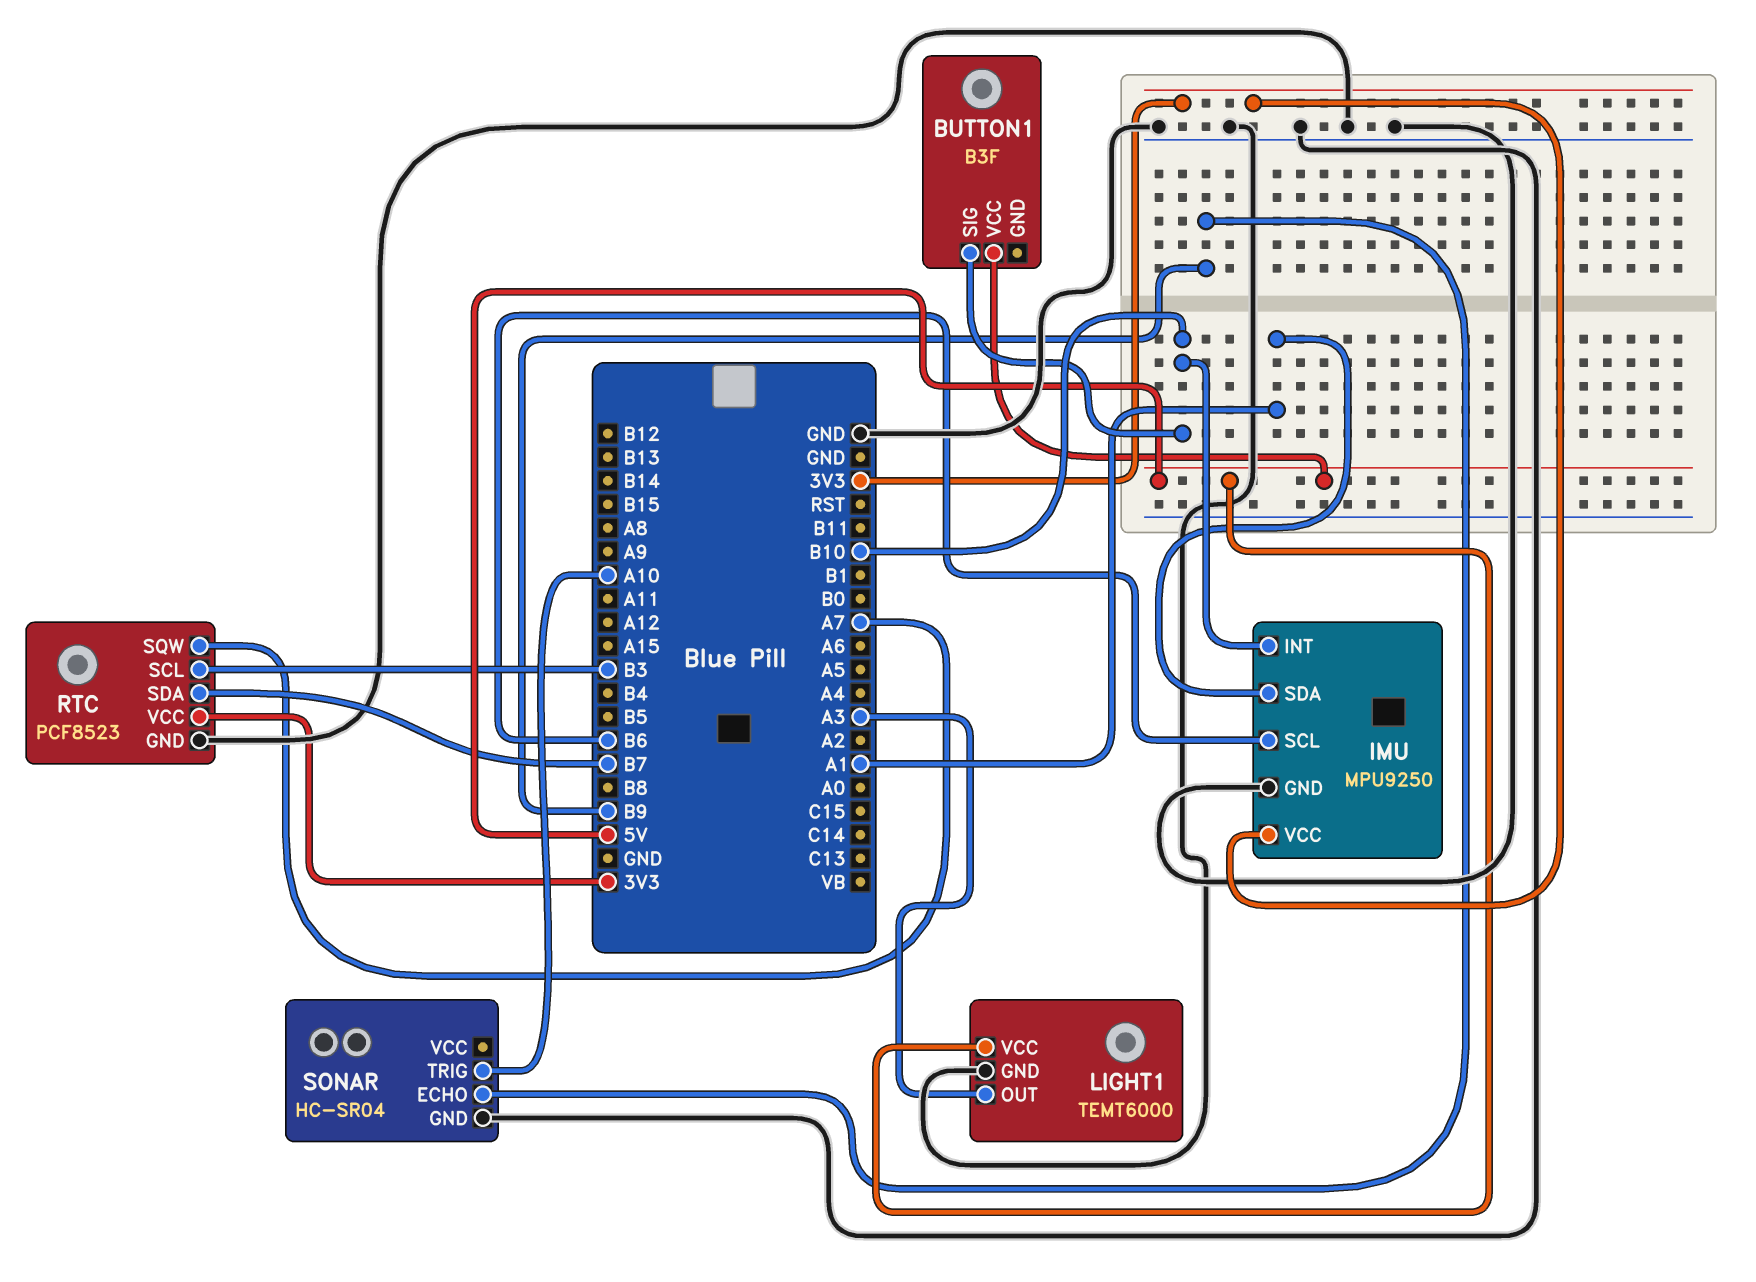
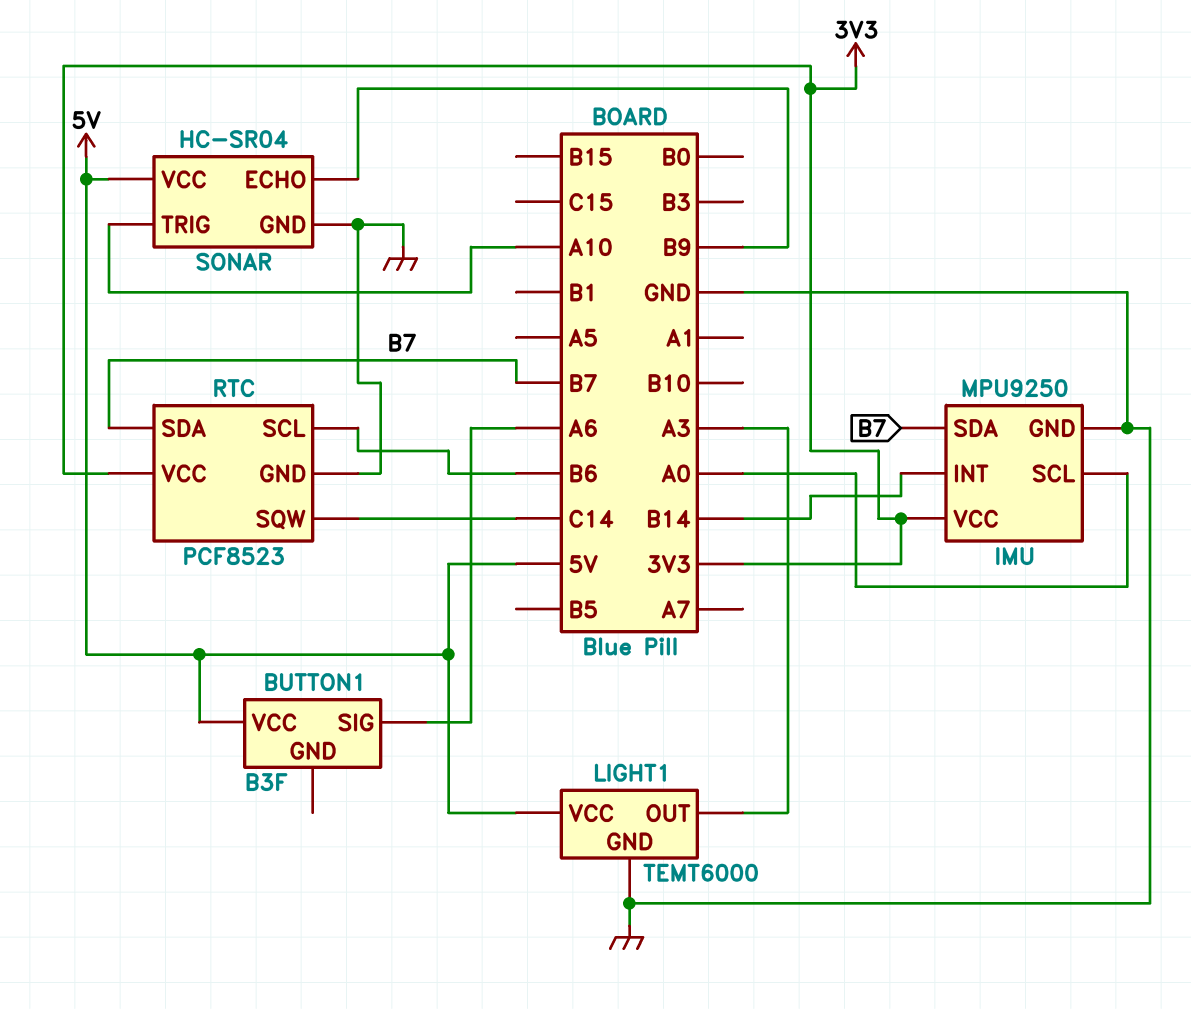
BUTTON1 pin SIG: B10 -> A6
IMU pin INT: B10 -> B14
IMU pin SCL: B6 -> A0
IMU pin SDA: A1 -> B7
RTC pin SCL: B3 -> B6
RTC pin SQW: A7 -> C14
SONAR pin VCC: none -> 5V

